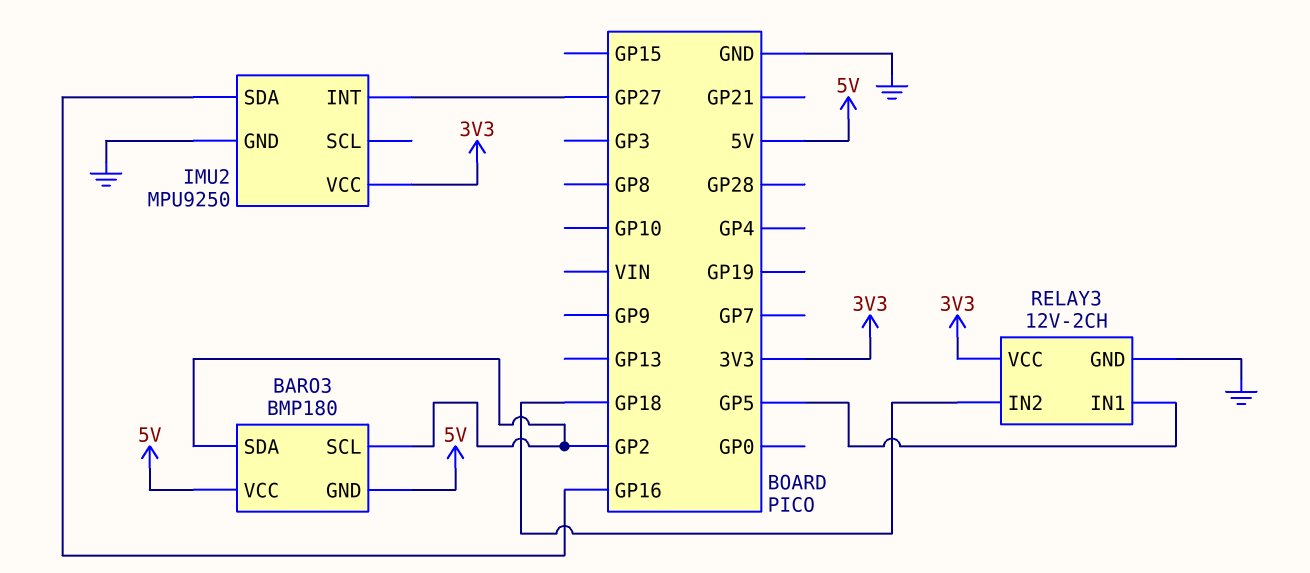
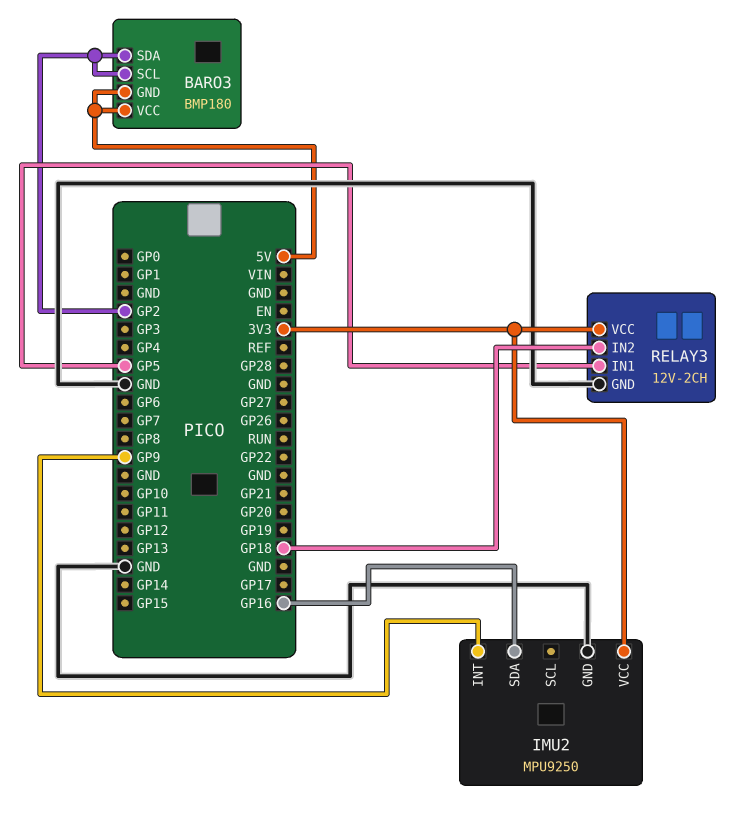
IMU2 pin INT: GP27 -> GP9

